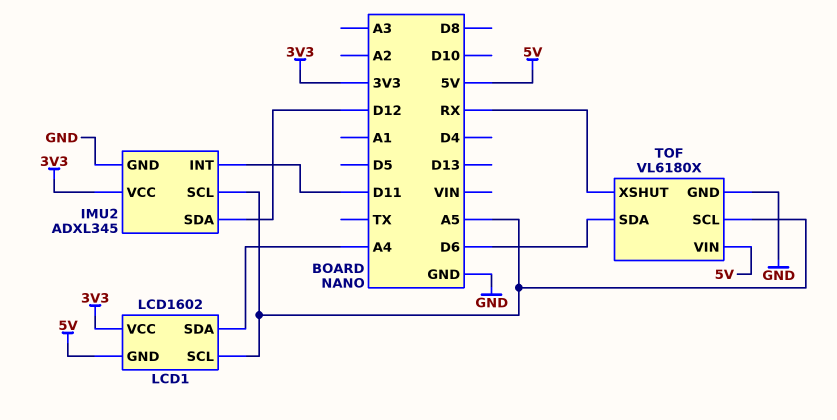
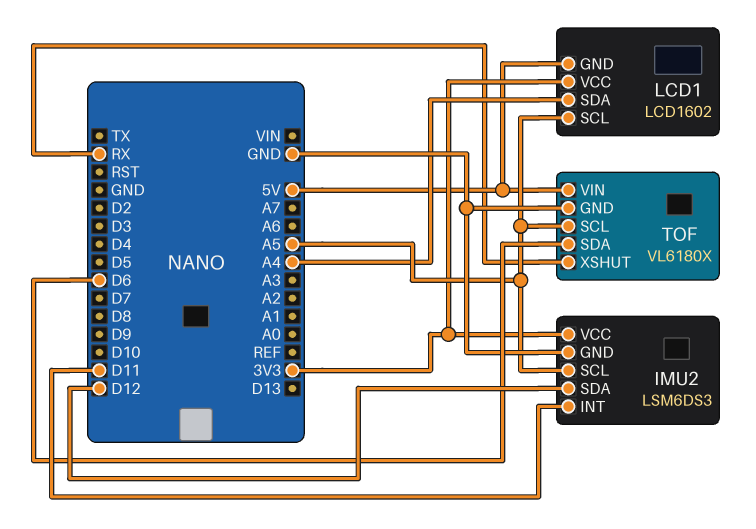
IMU2: ADXL345 -> LSM6DS3

